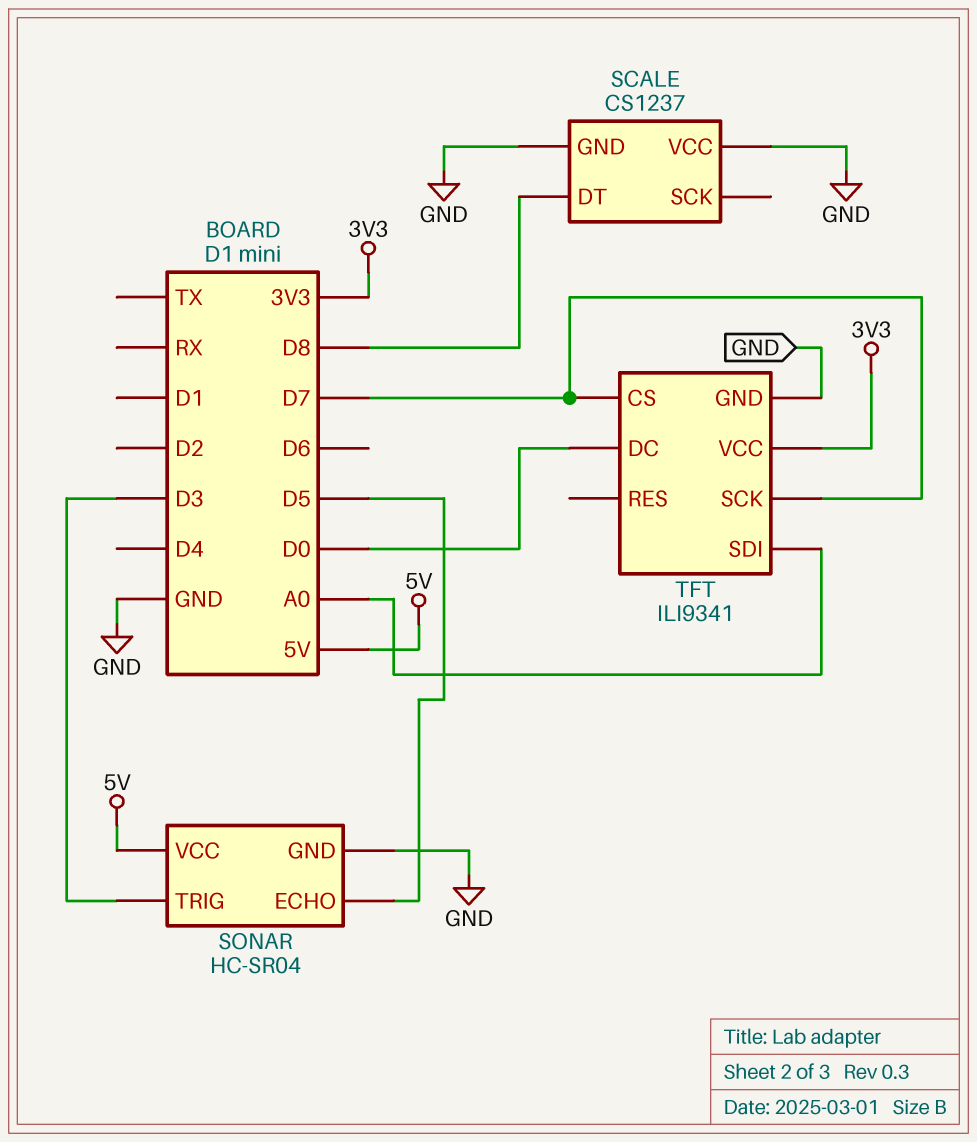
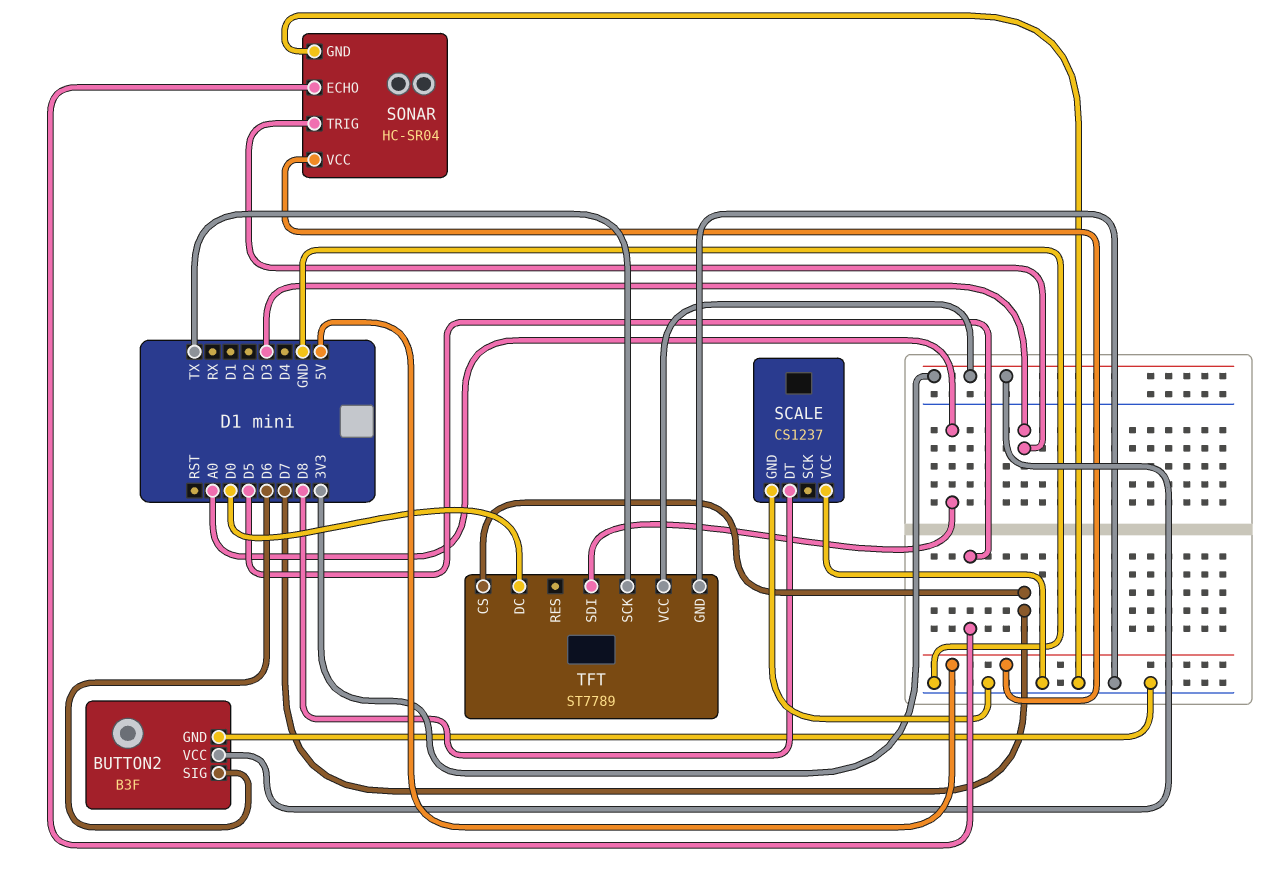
BUTTON2: none -> B3F
BUTTON2 pin GND: none -> GND
BUTTON2 pin SIG: none -> D6
BUTTON2 pin VCC: none -> 3V3
TFT: ILI9341 -> ST7789
TFT pin SCK: D7 -> TX

